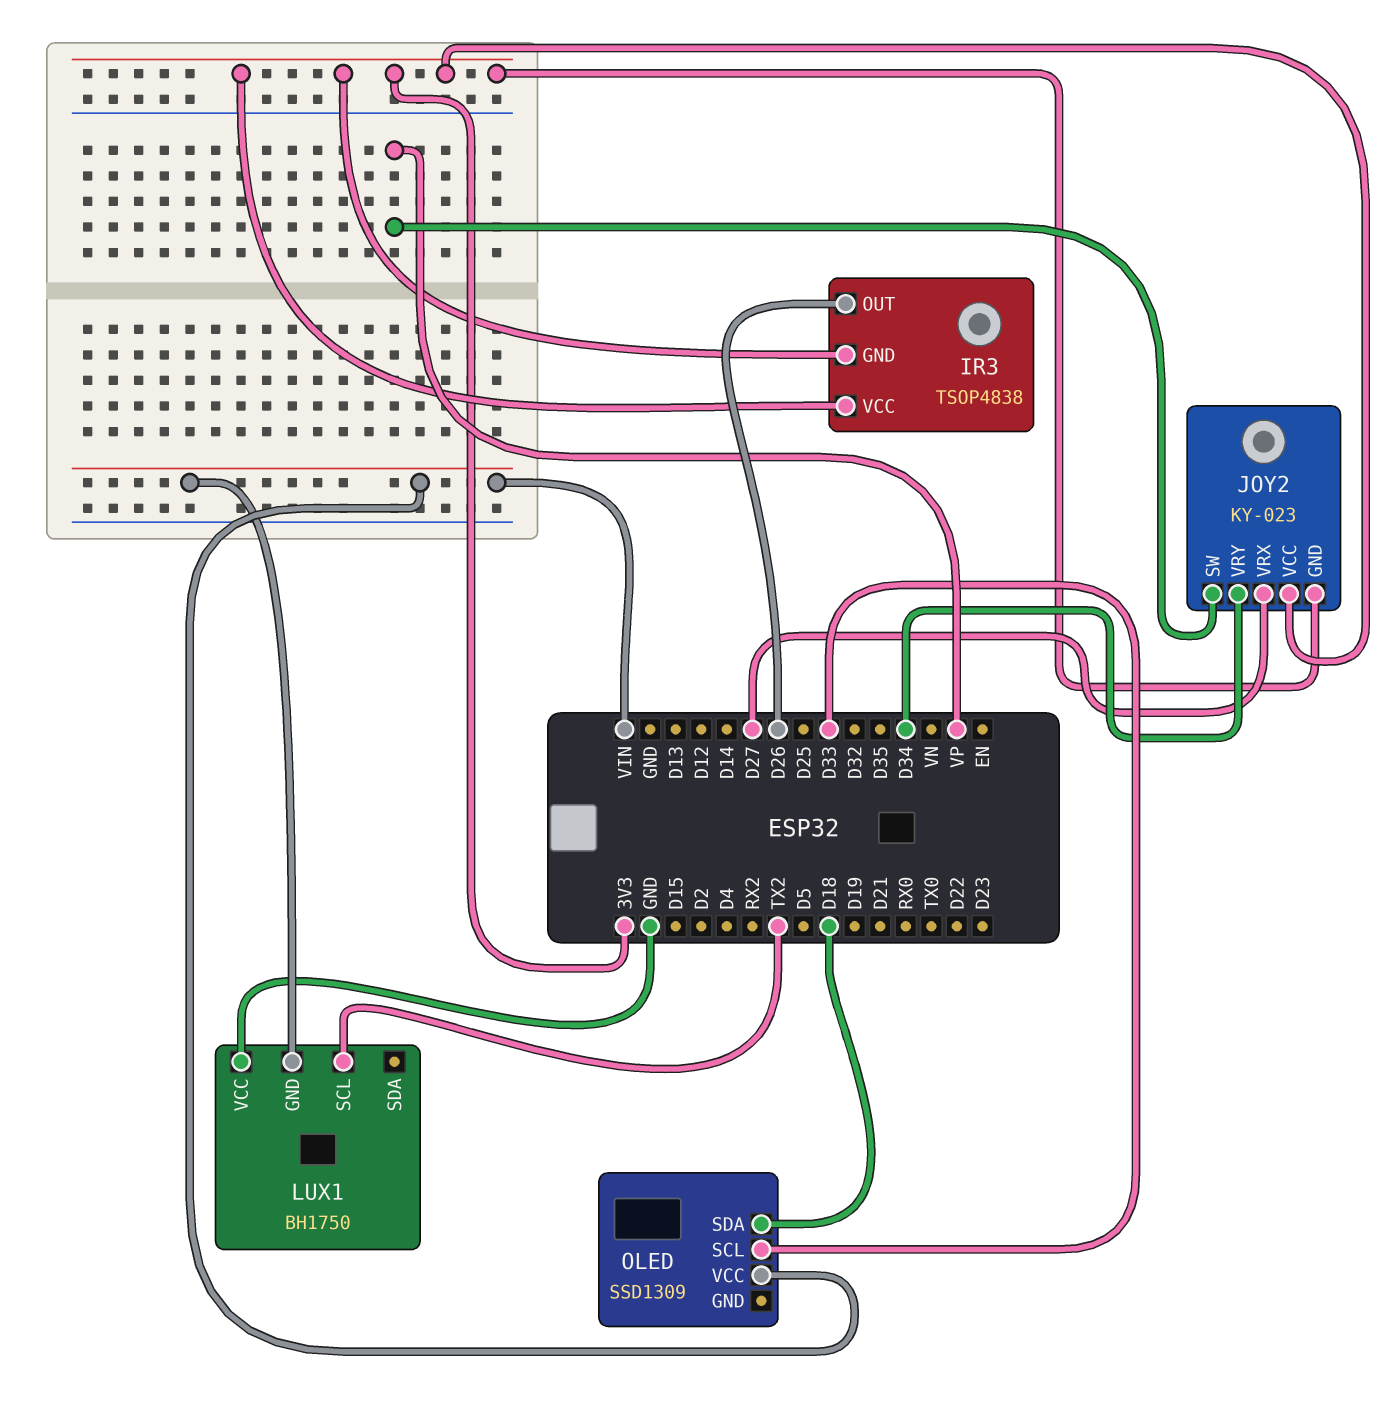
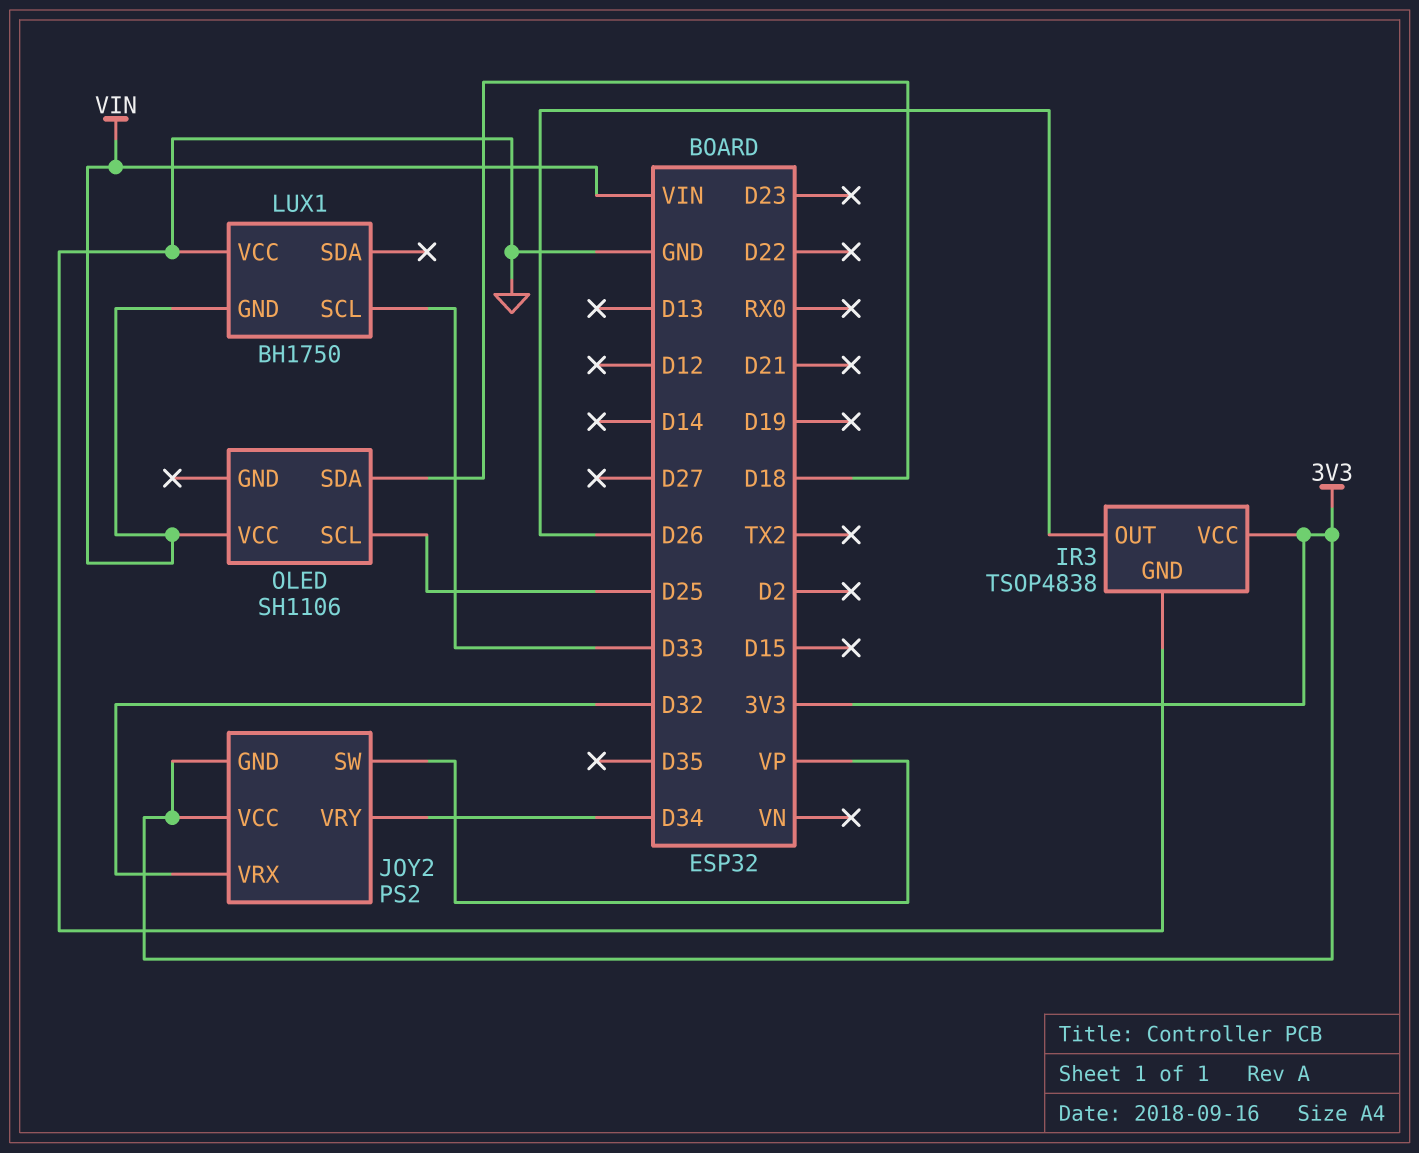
IR3 pin GND: 3V3 -> GND
JOY2: KY-023 -> PS2
JOY2 pin VRX: D27 -> D32
LUX1 pin SCL: TX2 -> D33
OLED: SSD1309 -> SH1106
OLED pin SCL: D33 -> D25

